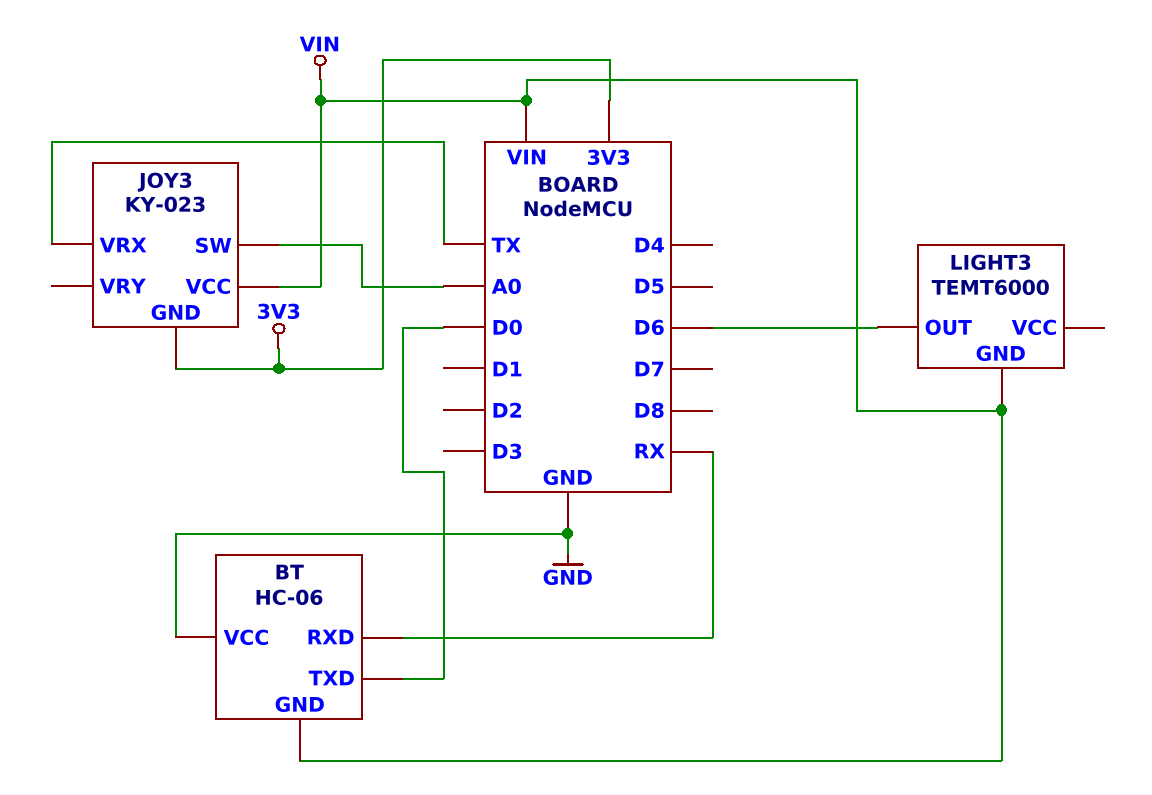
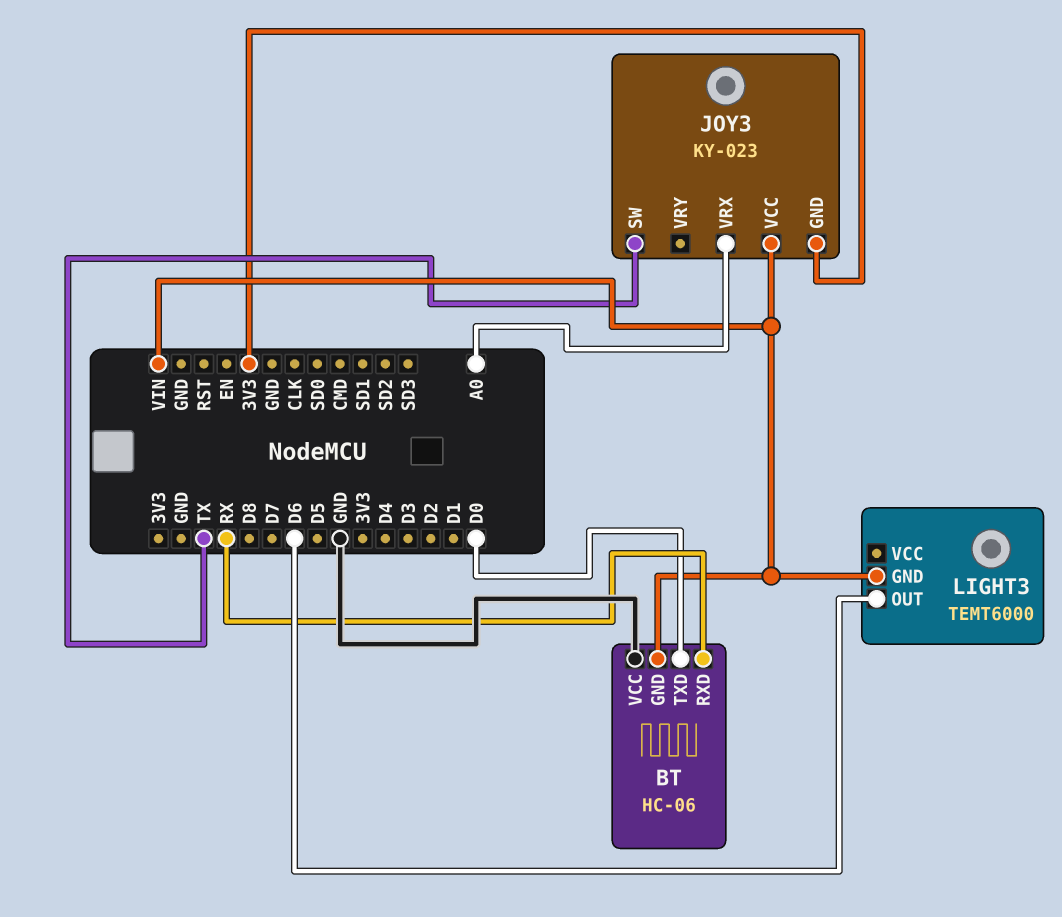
JOY3 pin SW: A0 -> TX
JOY3 pin VRX: TX -> A0

